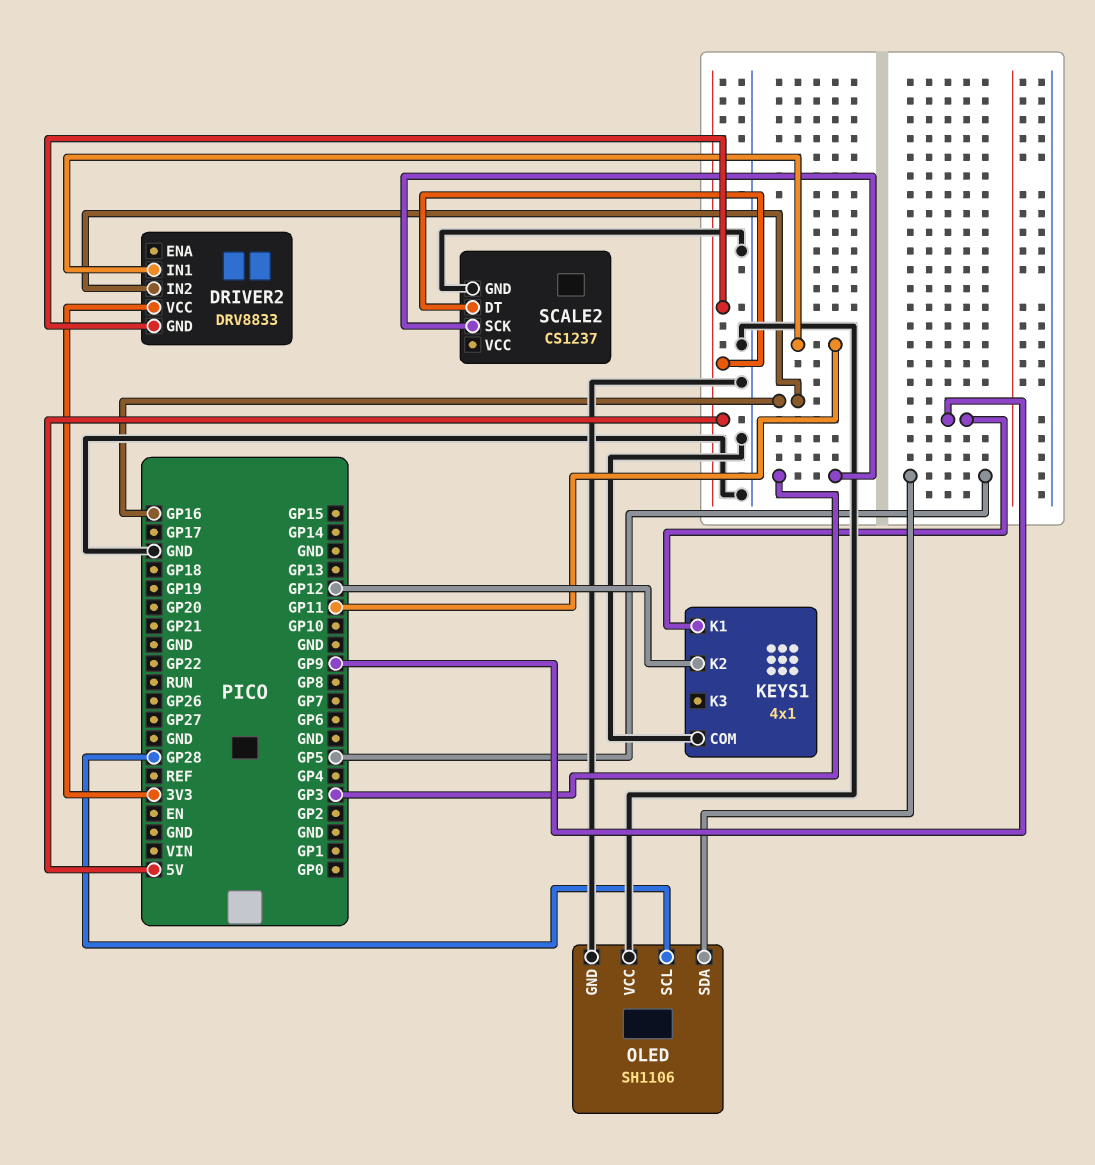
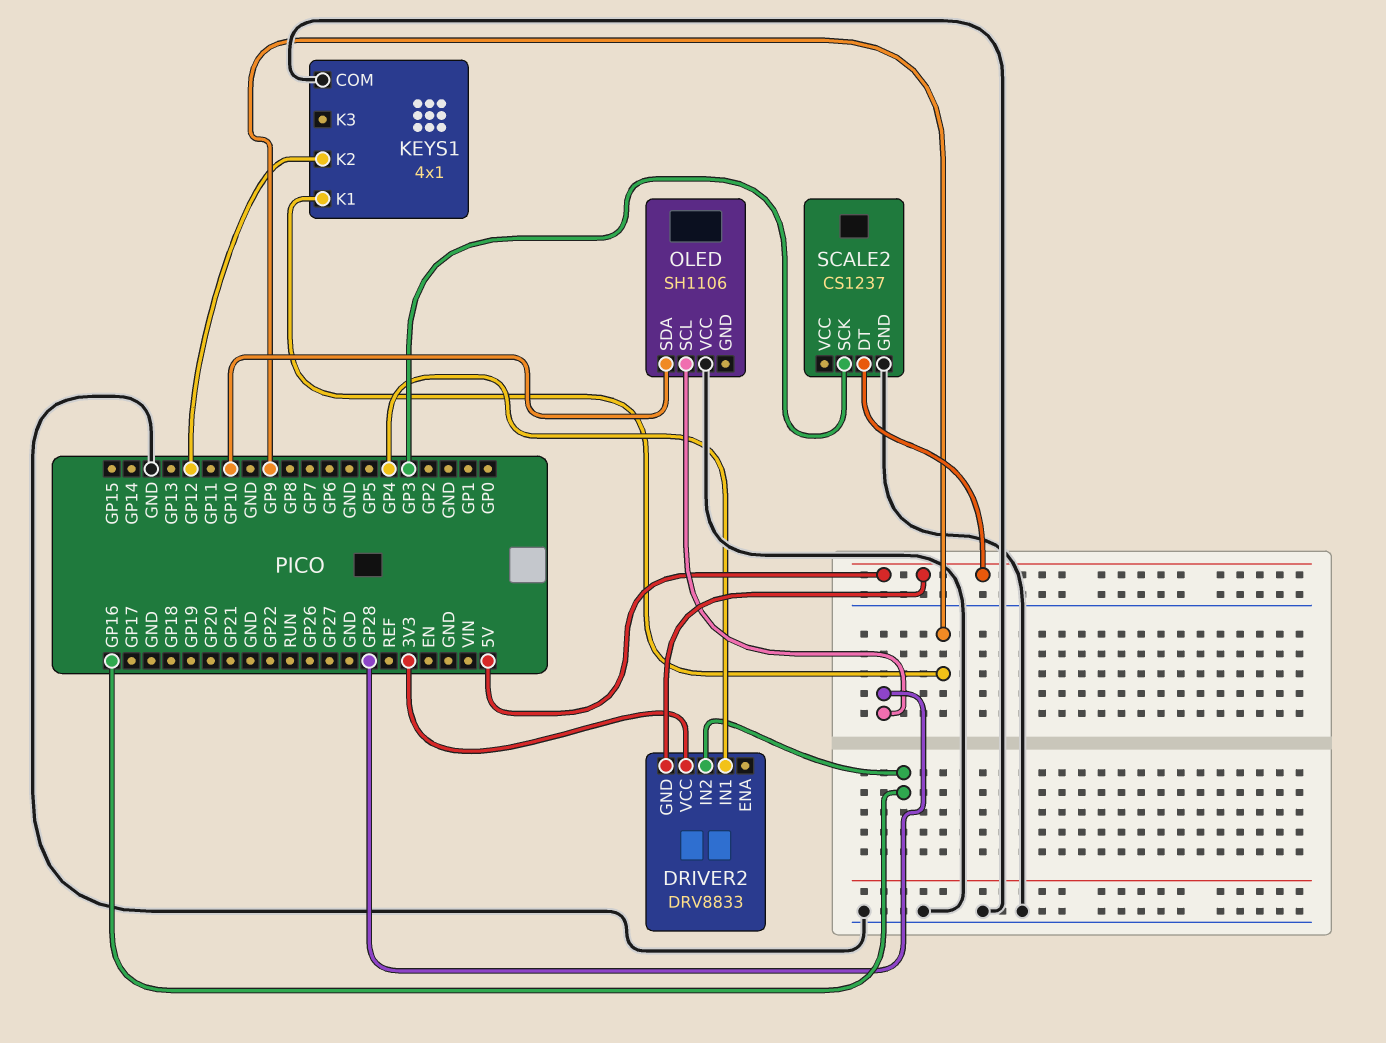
DRIVER2 pin IN1: GP11 -> GP4
OLED pin GND: GND -> none
OLED pin SDA: GP5 -> GP10

